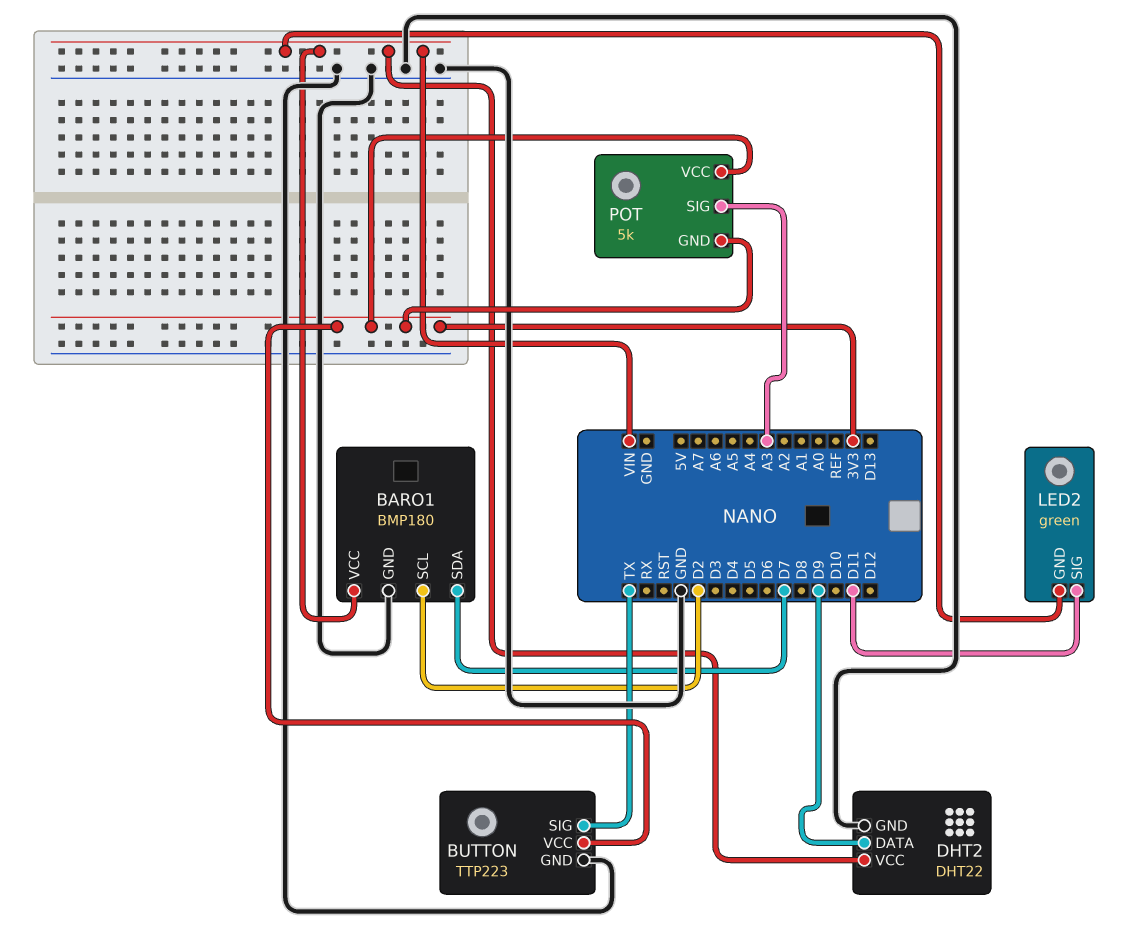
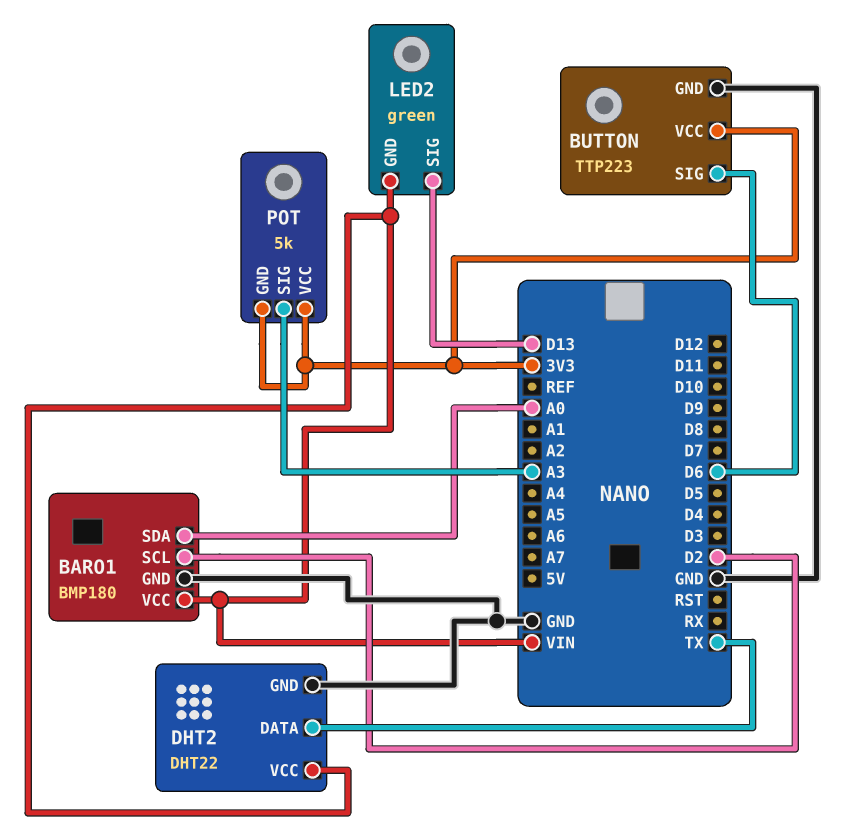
BARO1 pin SDA: D7 -> A0
BUTTON pin SIG: TX -> D6
DHT2 pin DATA: D9 -> TX
LED2 pin SIG: D11 -> D13

